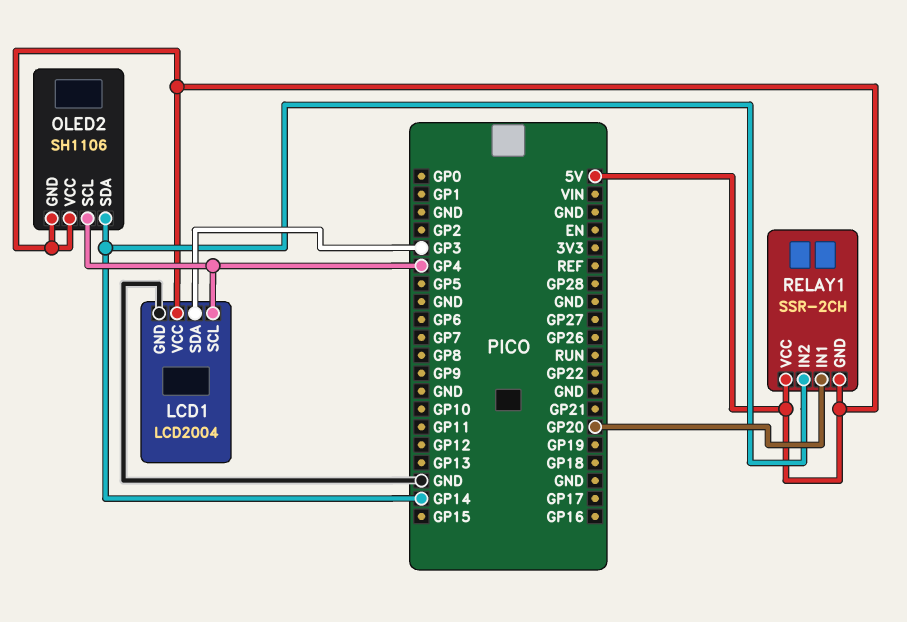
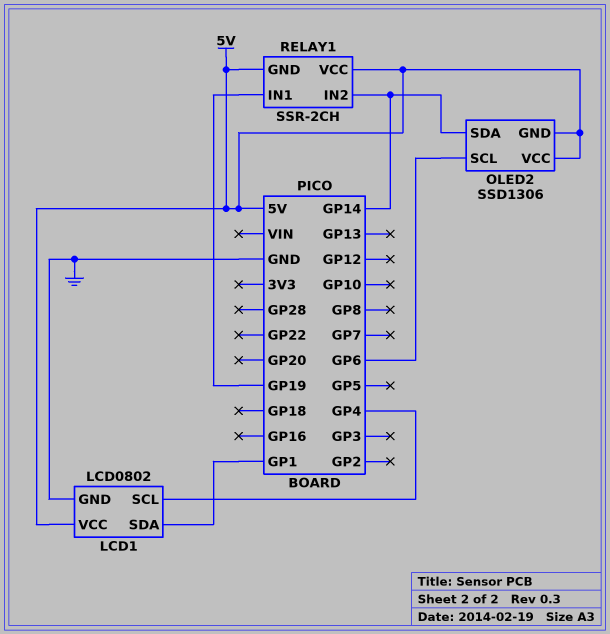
LCD1: LCD2004 -> LCD0802
LCD1 pin SDA: GP3 -> GP1
OLED2: SH1106 -> SSD1306
OLED2 pin SCL: GP4 -> GP6
RELAY1 pin IN1: GP20 -> GP19

